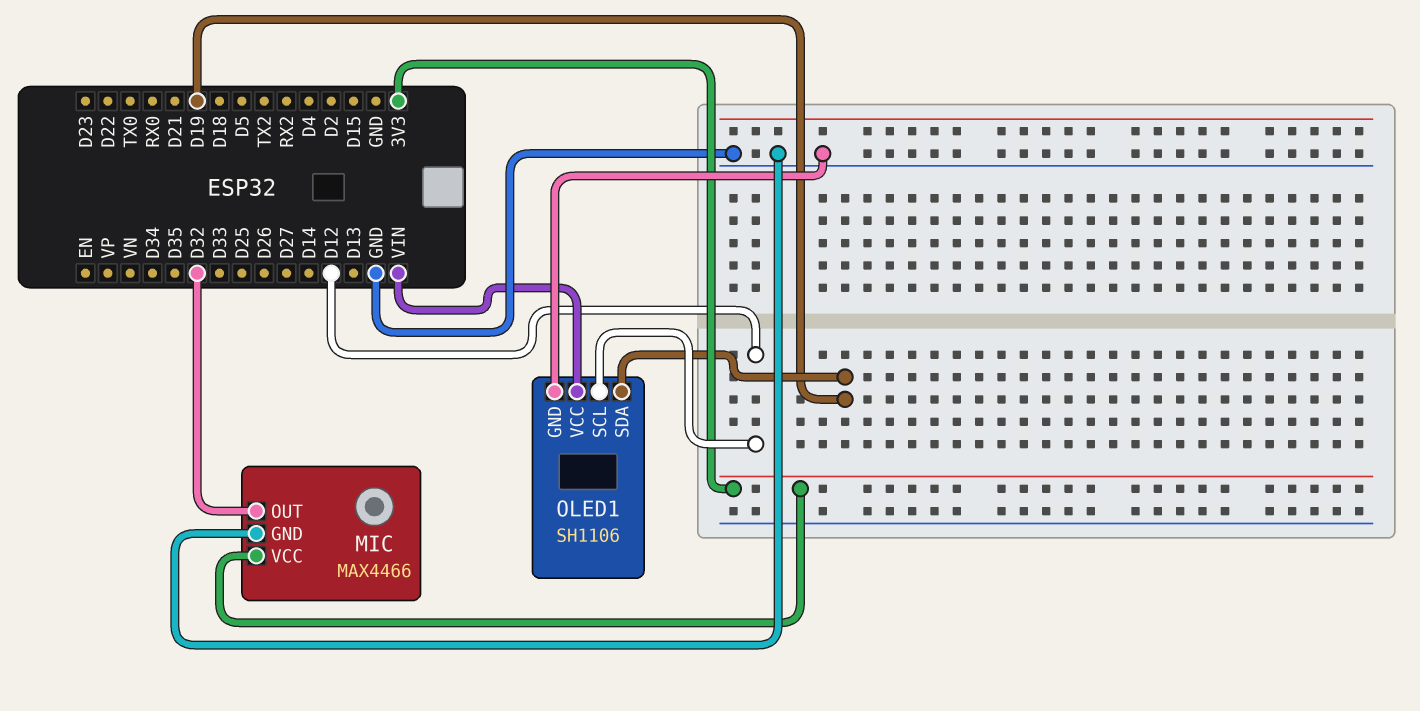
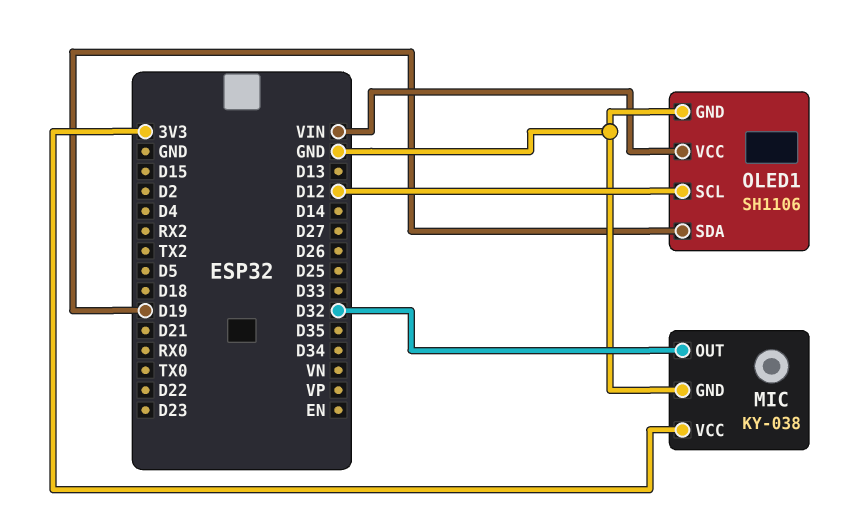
MIC: MAX4466 -> KY-038

